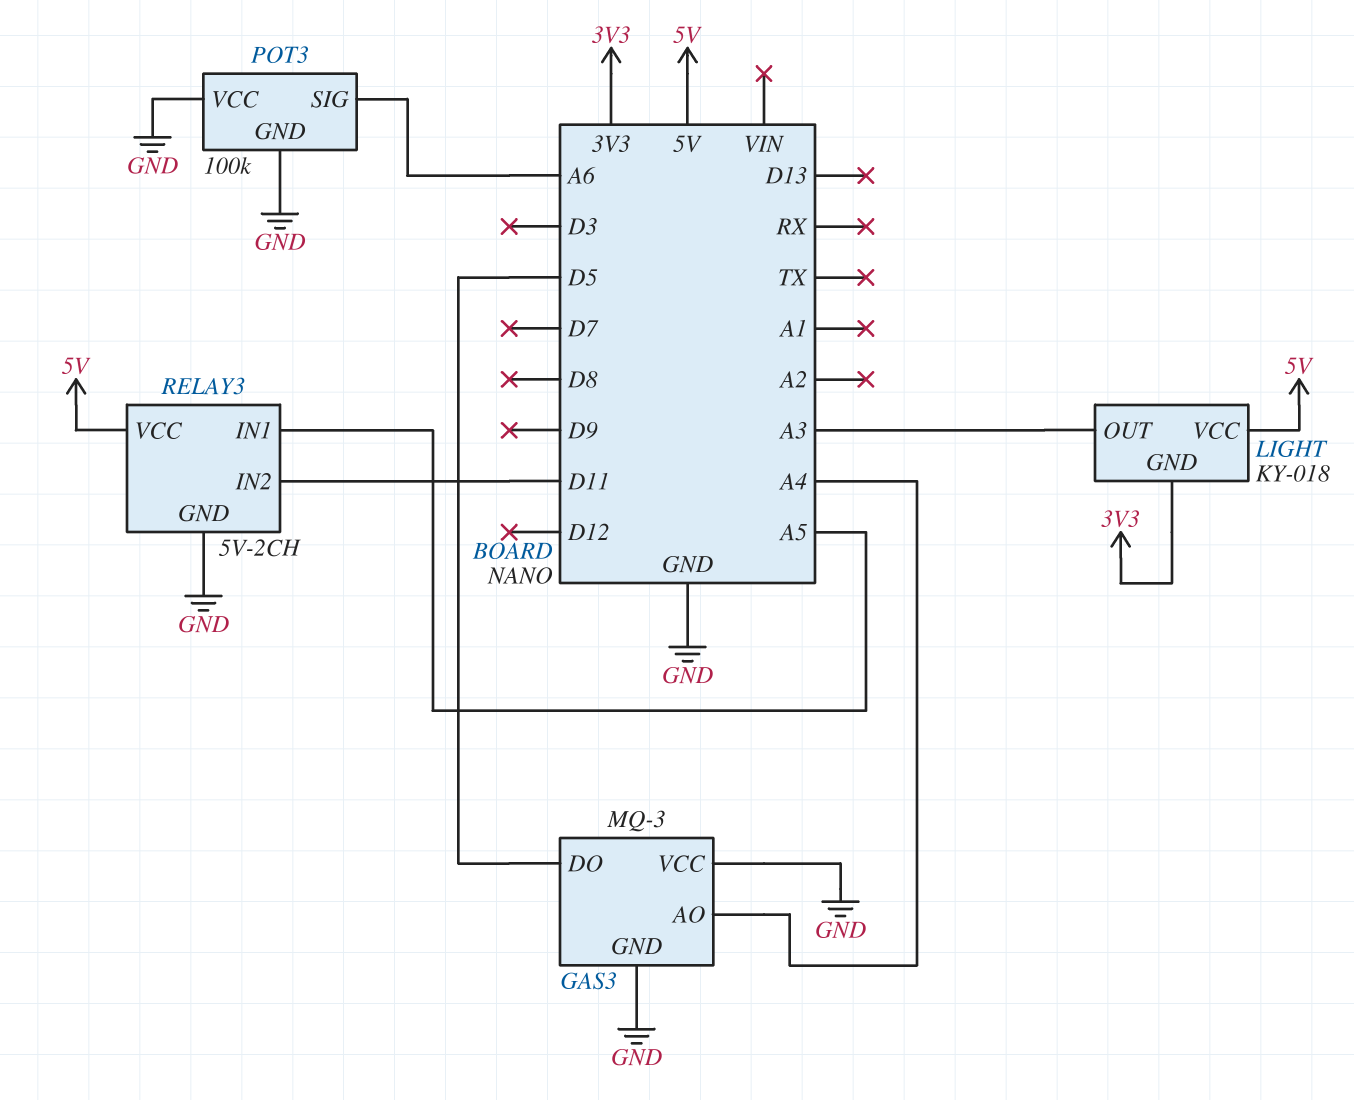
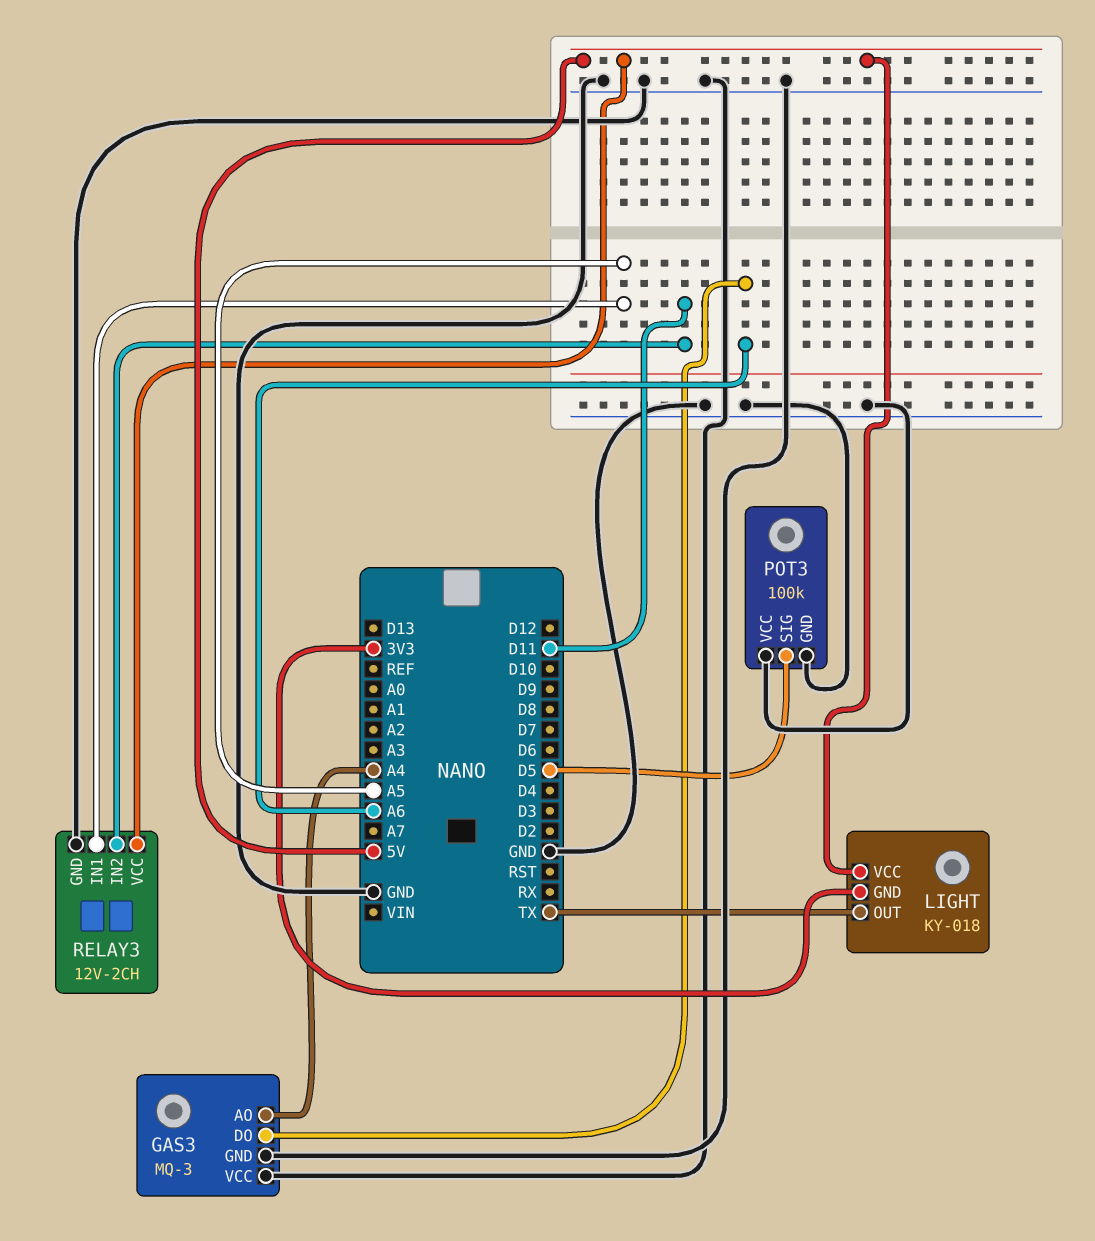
GAS3 pin DO: D5 -> A6
LIGHT pin OUT: A3 -> TX
POT3 pin SIG: A6 -> D5
RELAY3: 5V-2CH -> 12V-2CH

